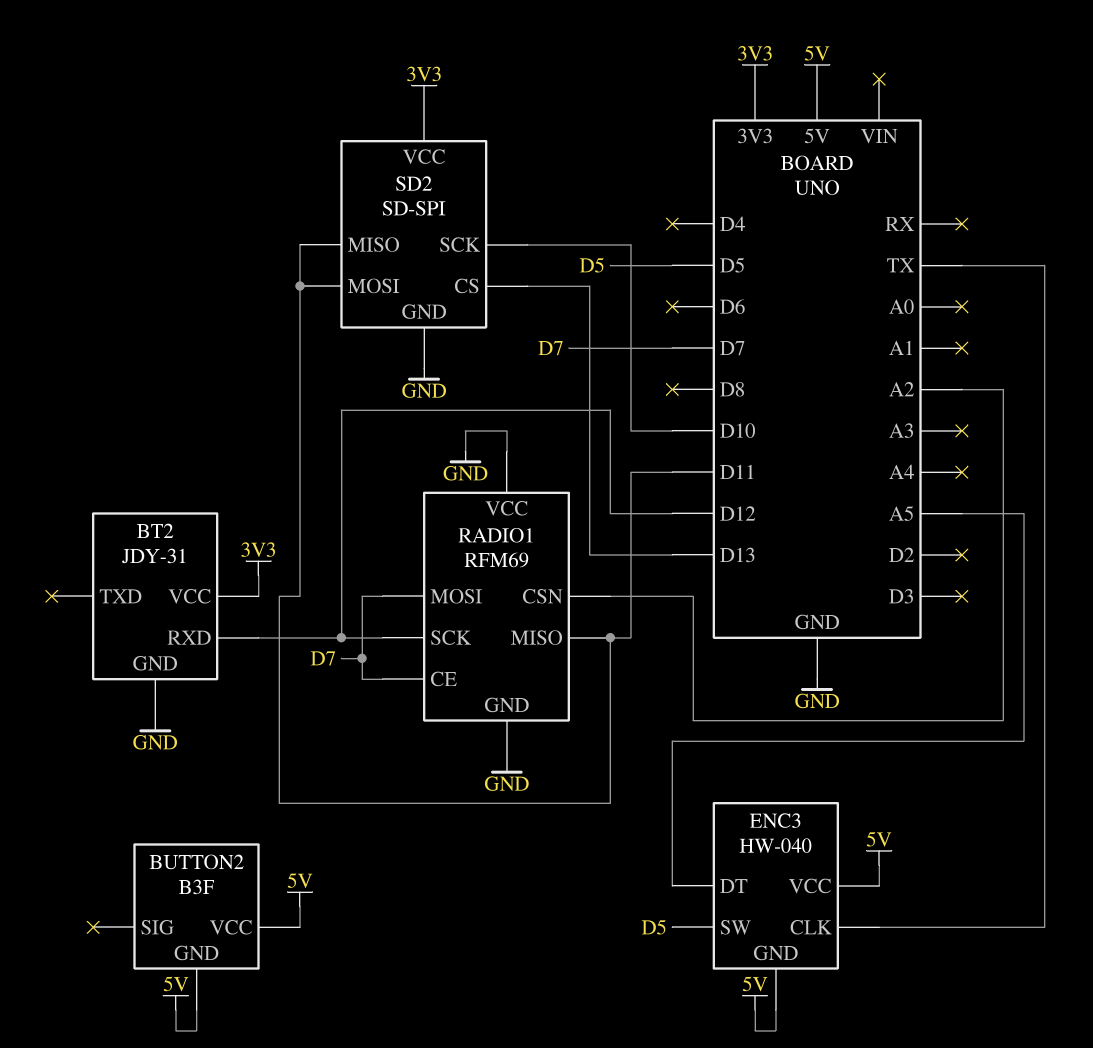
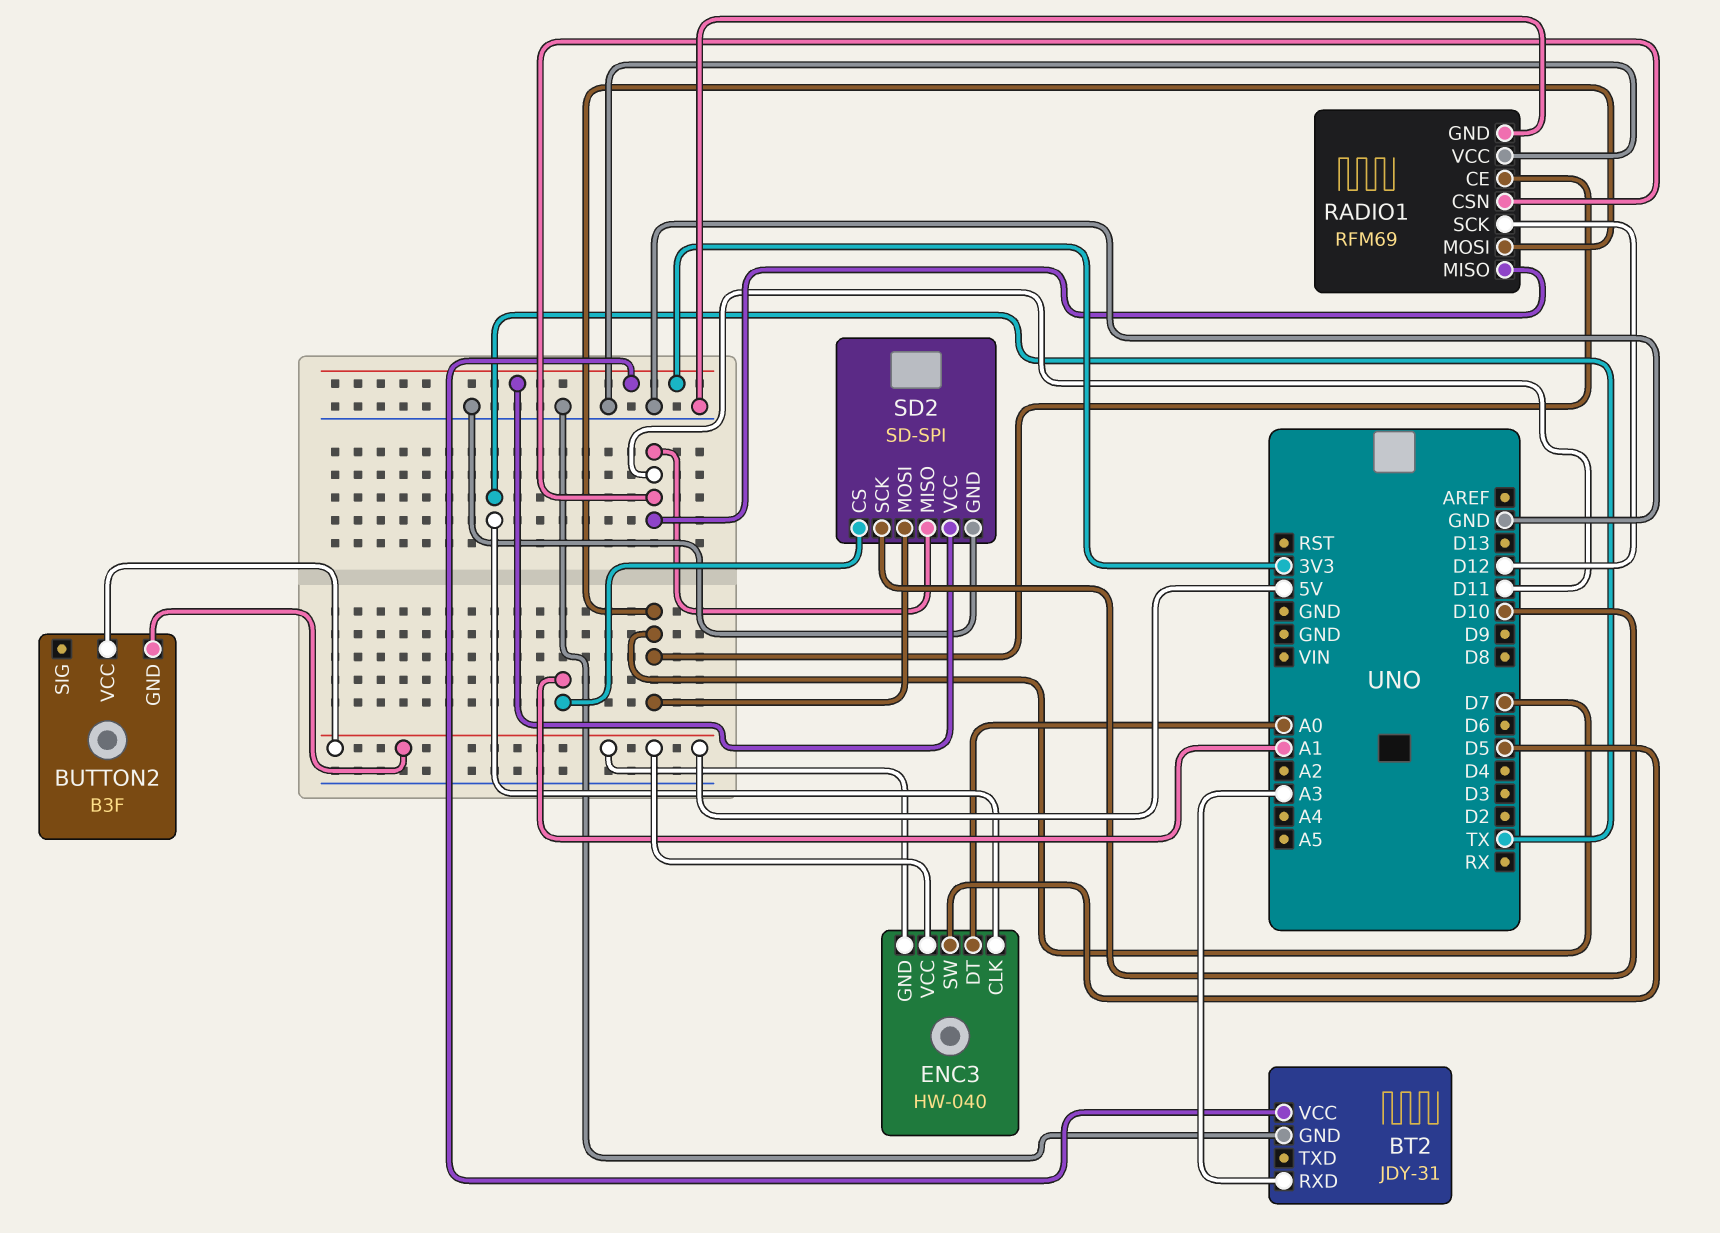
BT2 pin RXD: D12 -> A3
ENC3 pin DT: A5 -> A0
RADIO1 pin CSN: A2 -> D11
SD2 pin CS: D13 -> A1
SD2 pin MOSI: D11 -> D7

